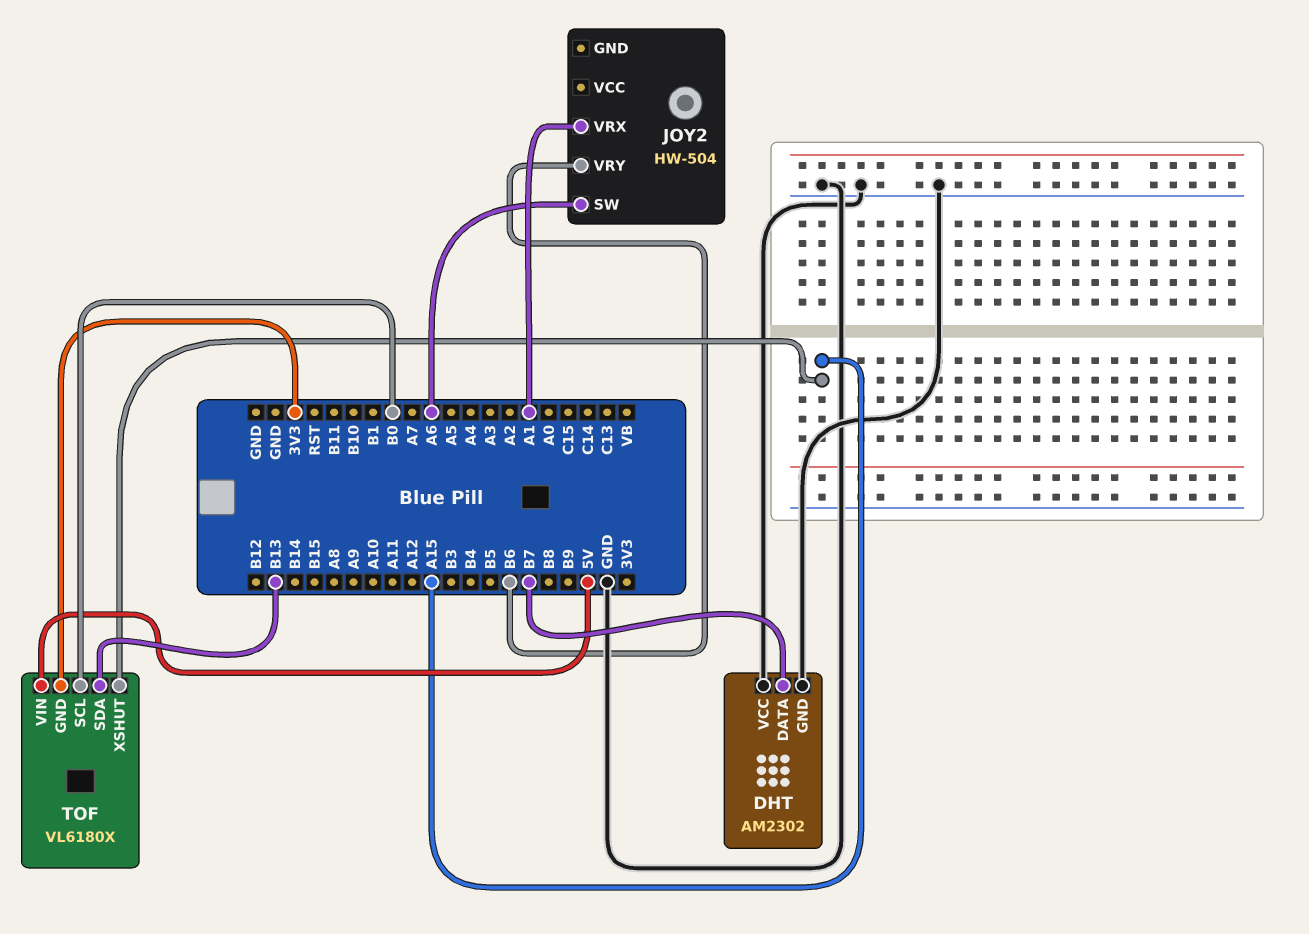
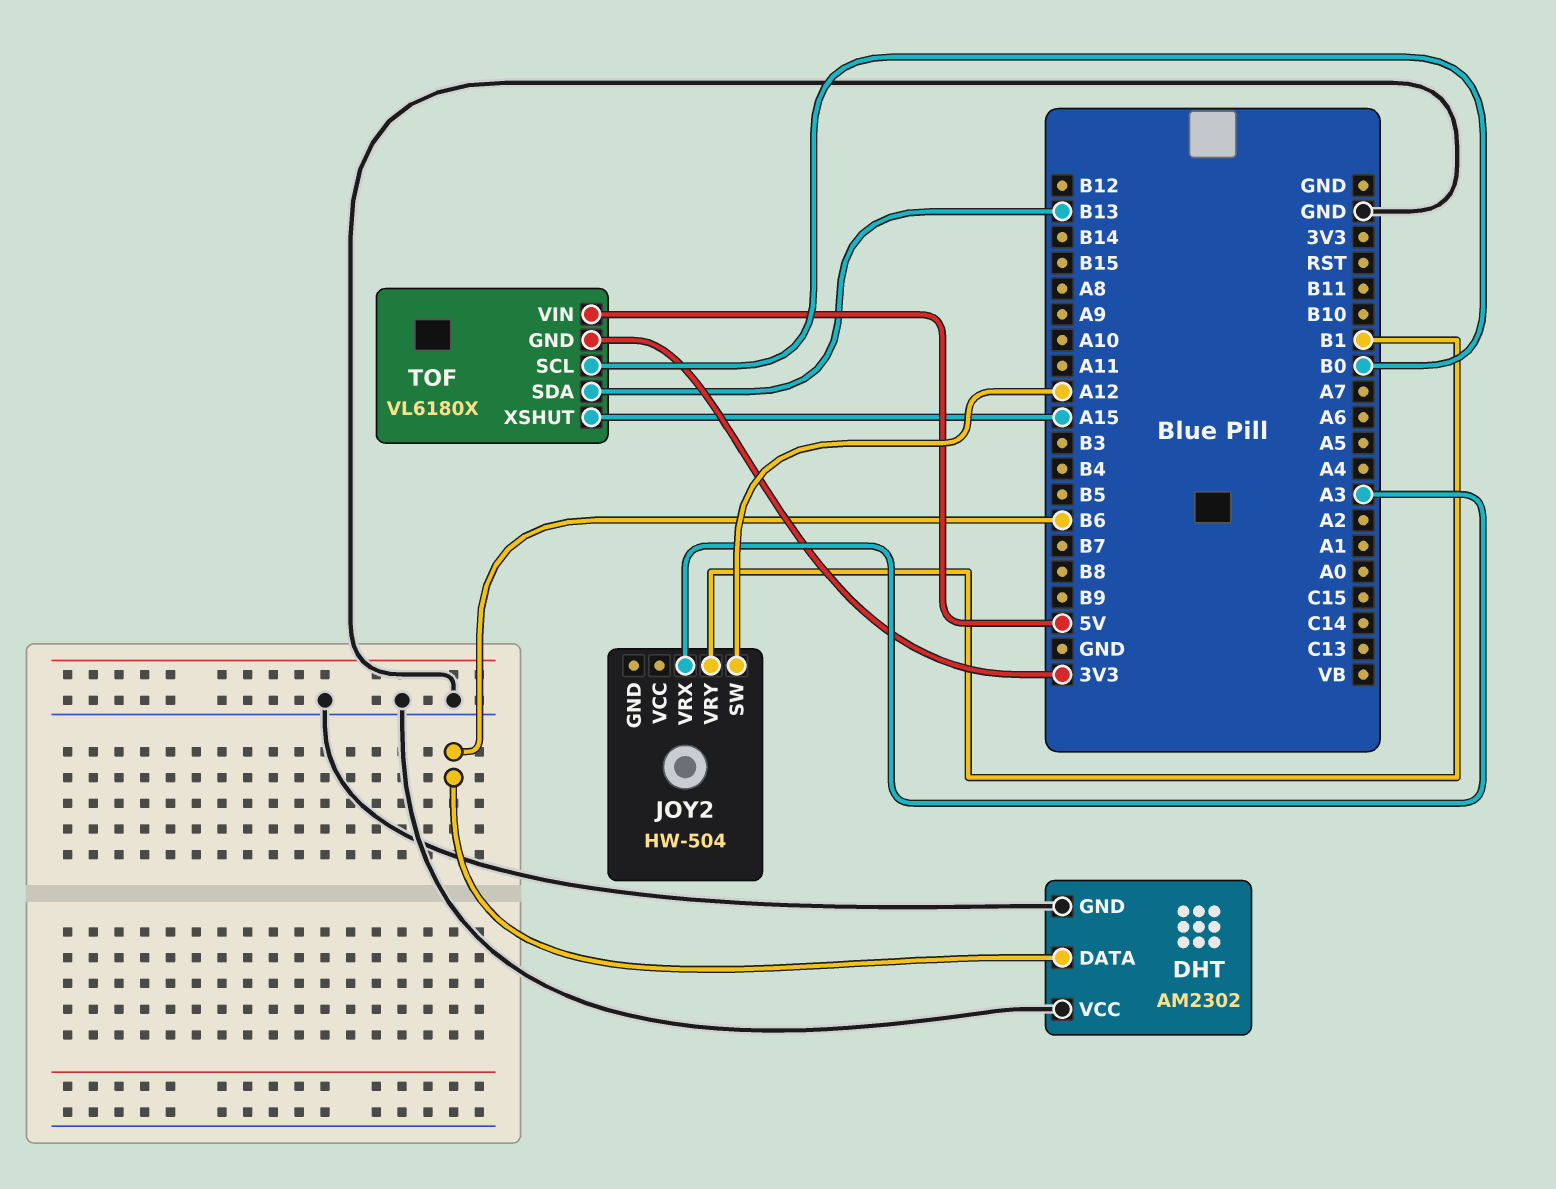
DHT pin DATA: B7 -> B6
JOY2 pin SW: A6 -> A12
JOY2 pin VRX: A1 -> A3
JOY2 pin VRY: B6 -> B1

